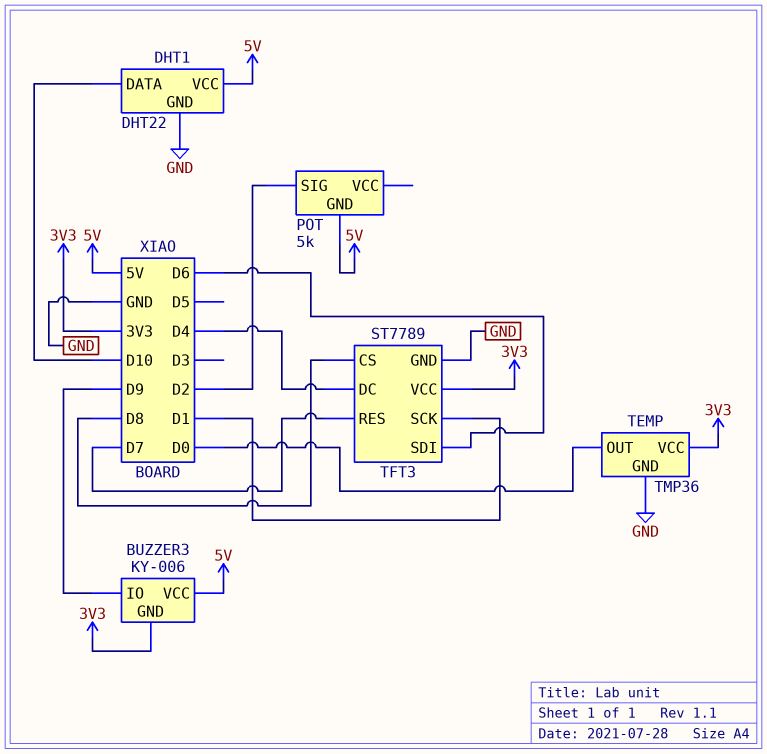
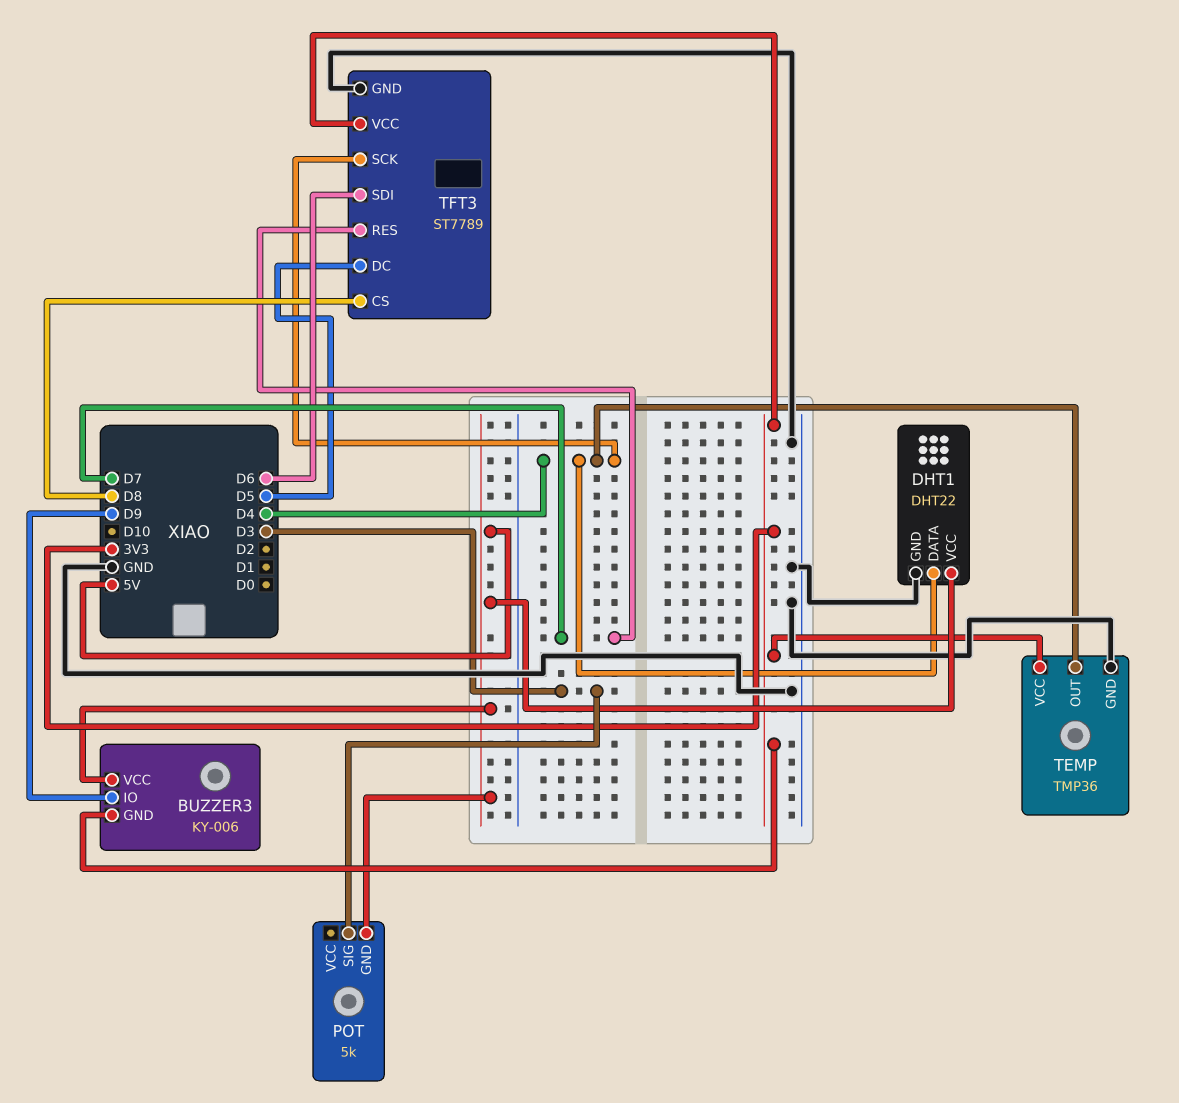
DHT1 pin DATA: D10 -> D4
POT pin SIG: D2 -> D3
TEMP pin OUT: D0 -> D4
TFT3 pin DC: D4 -> D5
TFT3 pin SCK: D1 -> D4

